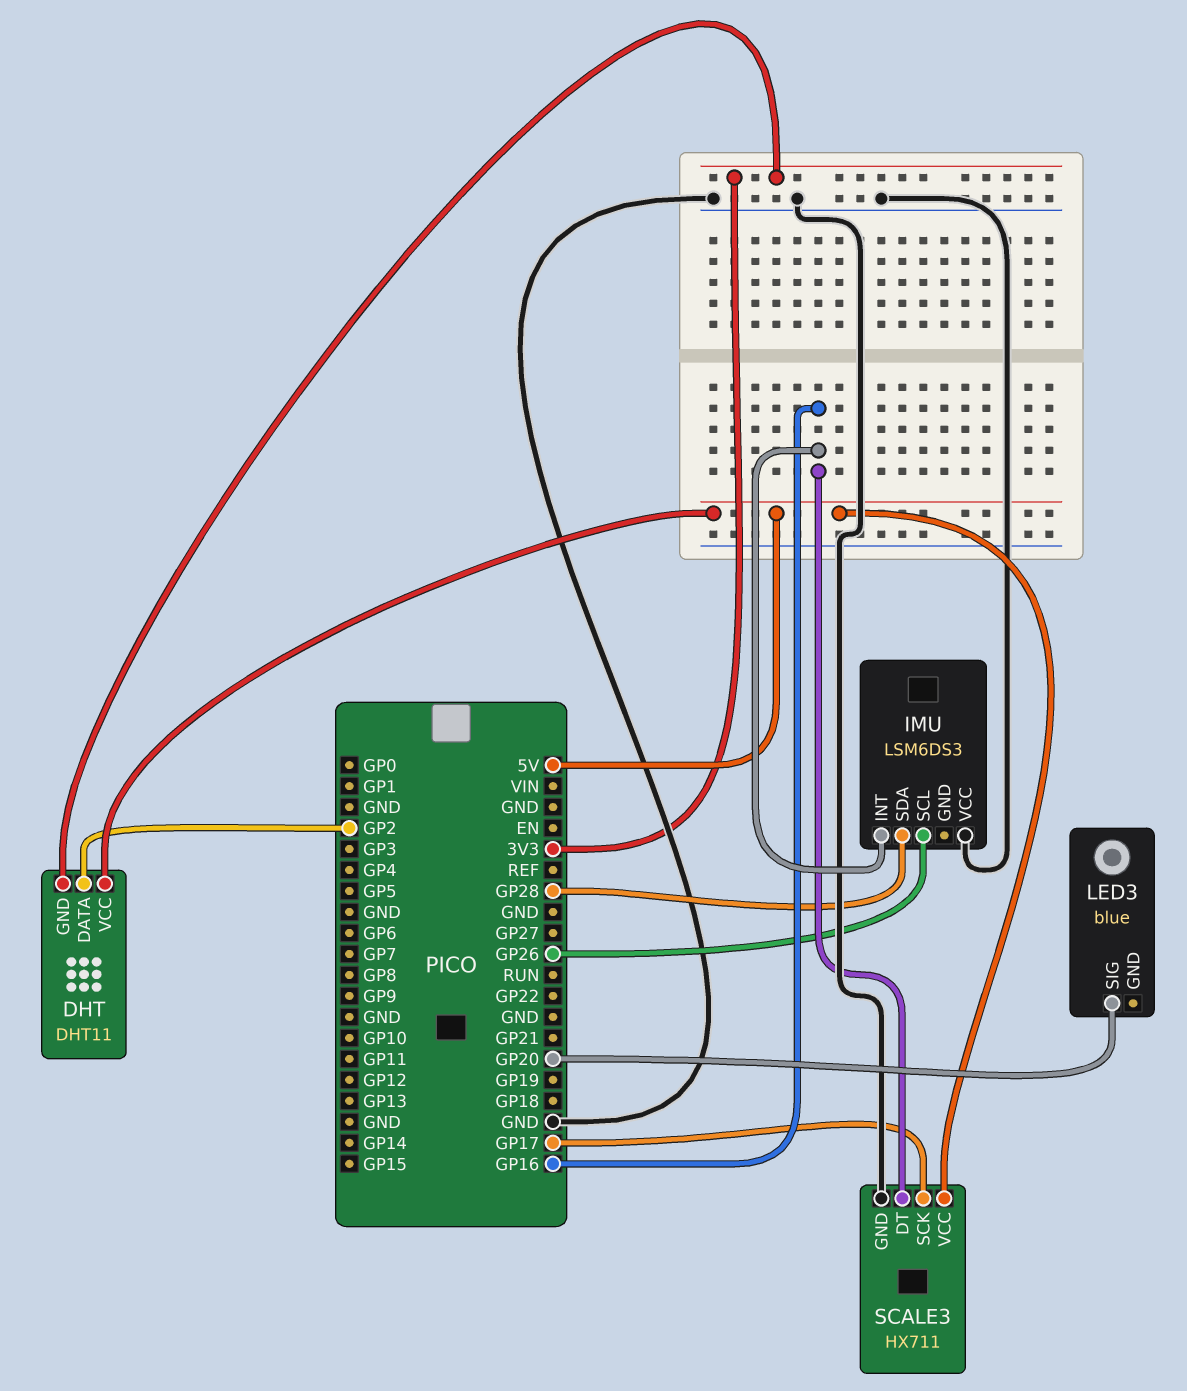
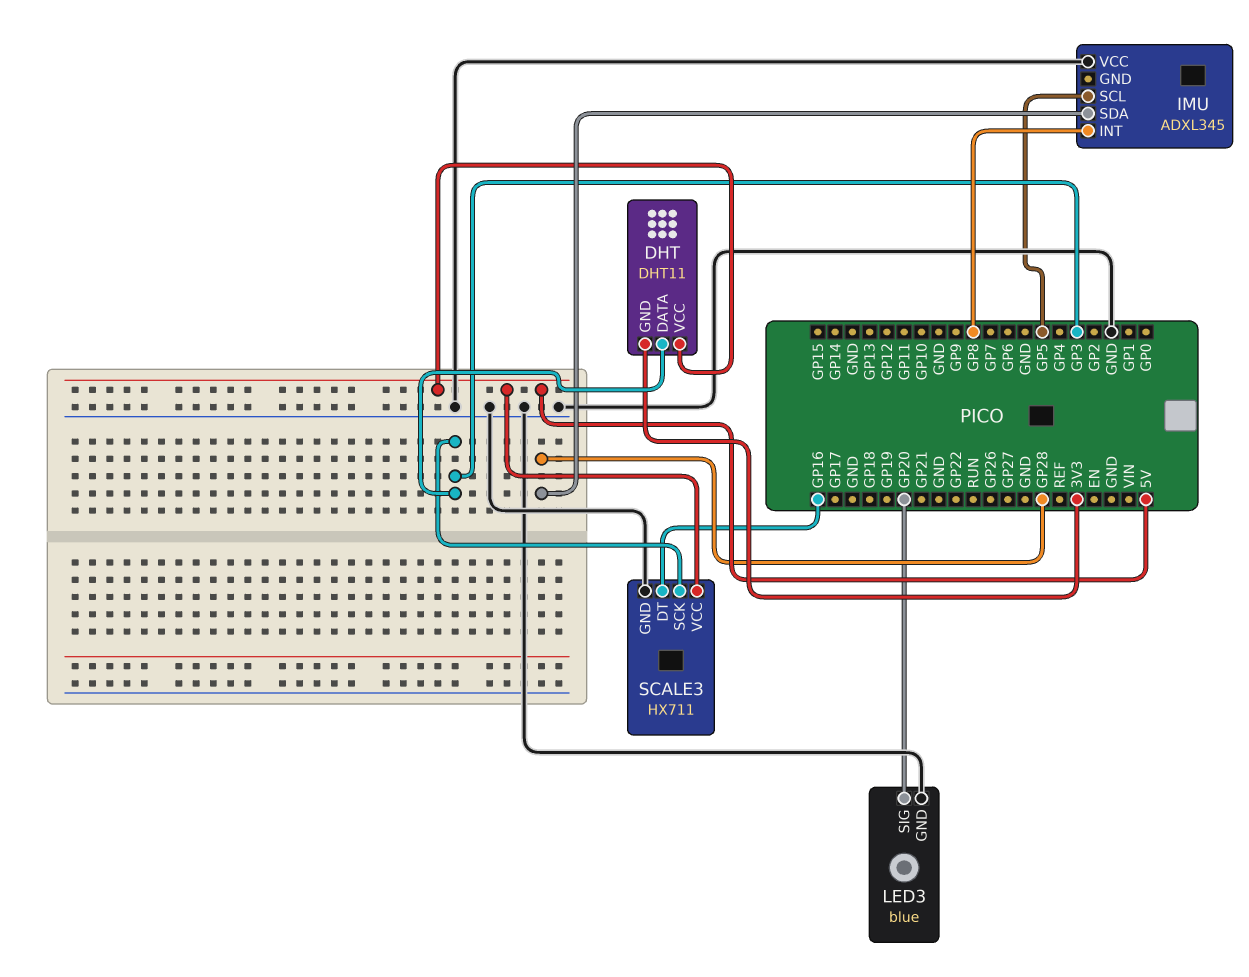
DHT pin DATA: GP2 -> GP3
IMU: LSM6DS3 -> ADXL345
IMU pin INT: GP16 -> GP8
IMU pin SCL: GP26 -> GP5
LED3 pin GND: none -> GND
SCALE3 pin SCK: GP17 -> GP3

